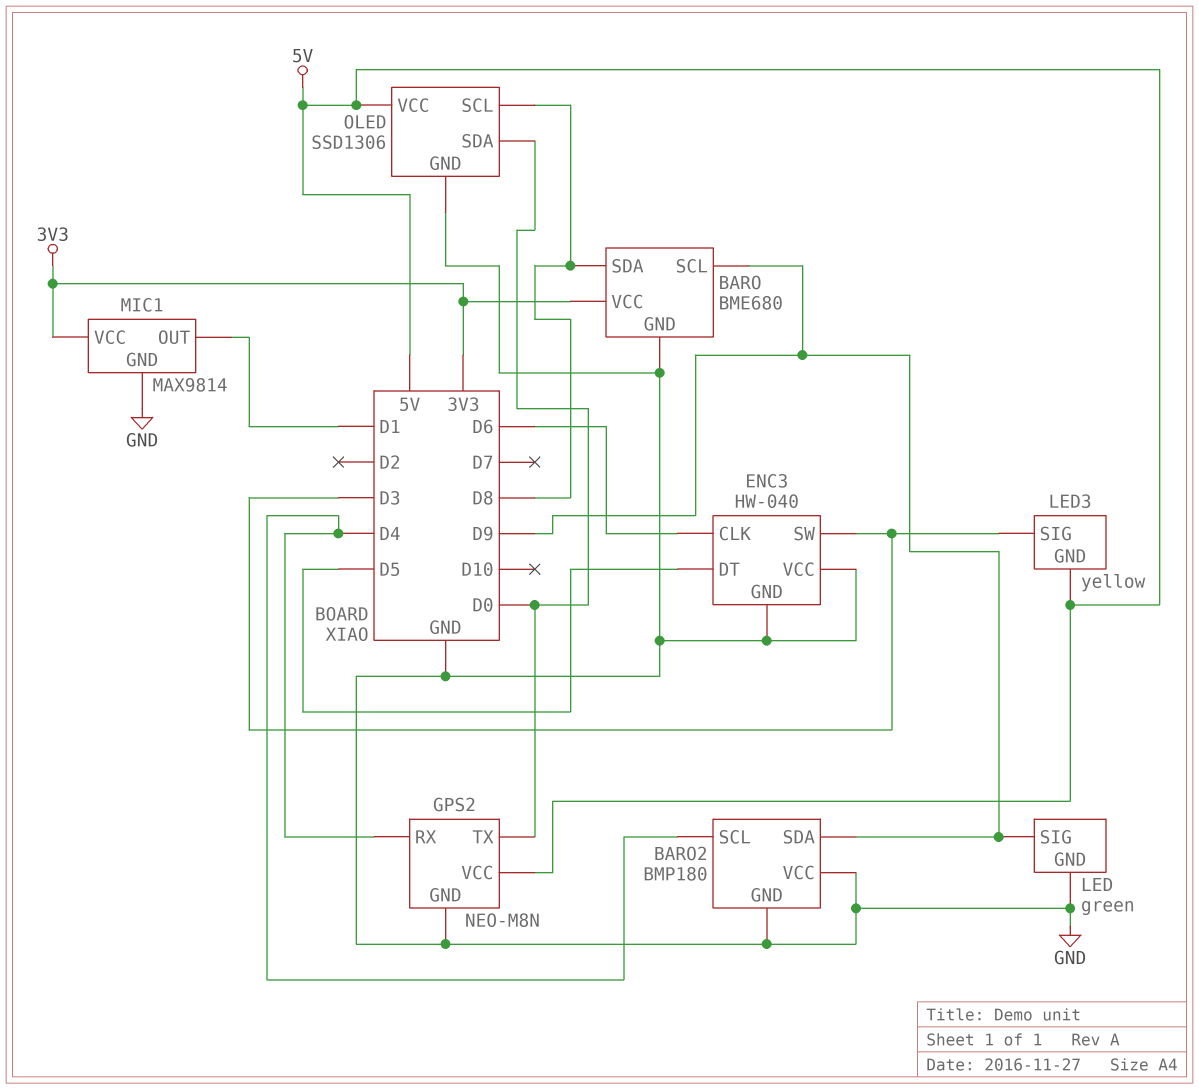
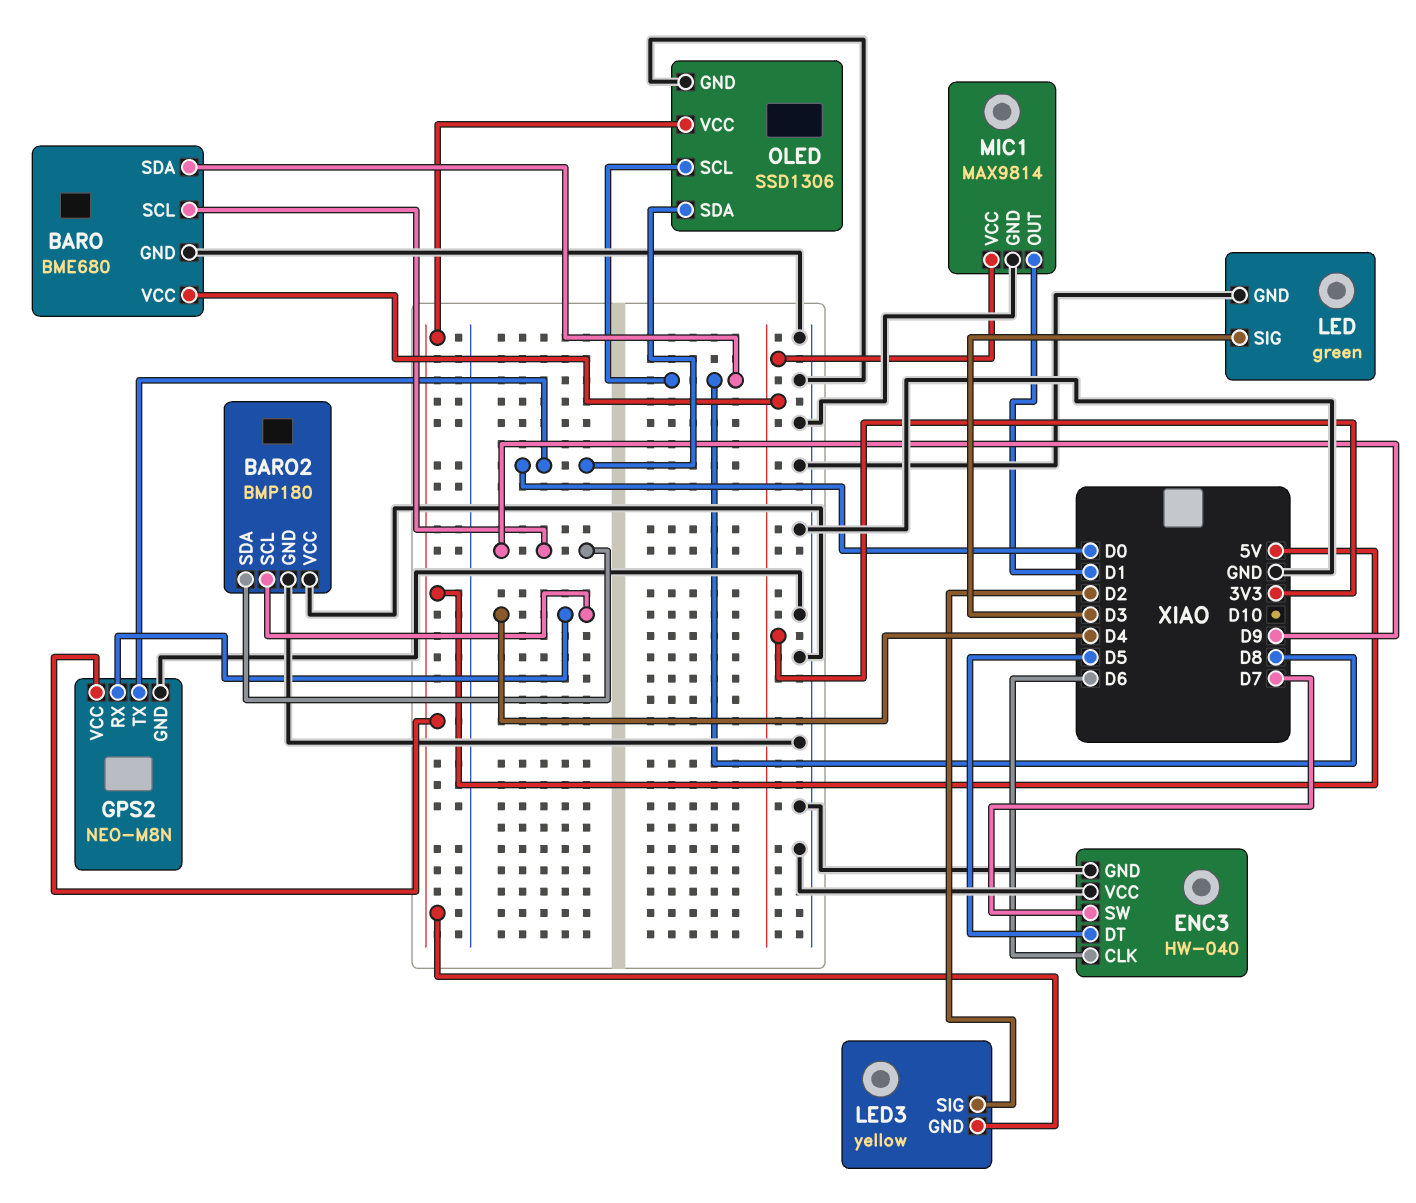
ENC3 pin SW: D3 -> D7
LED pin SIG: D9 -> D3
LED3 pin SIG: D3 -> D2

